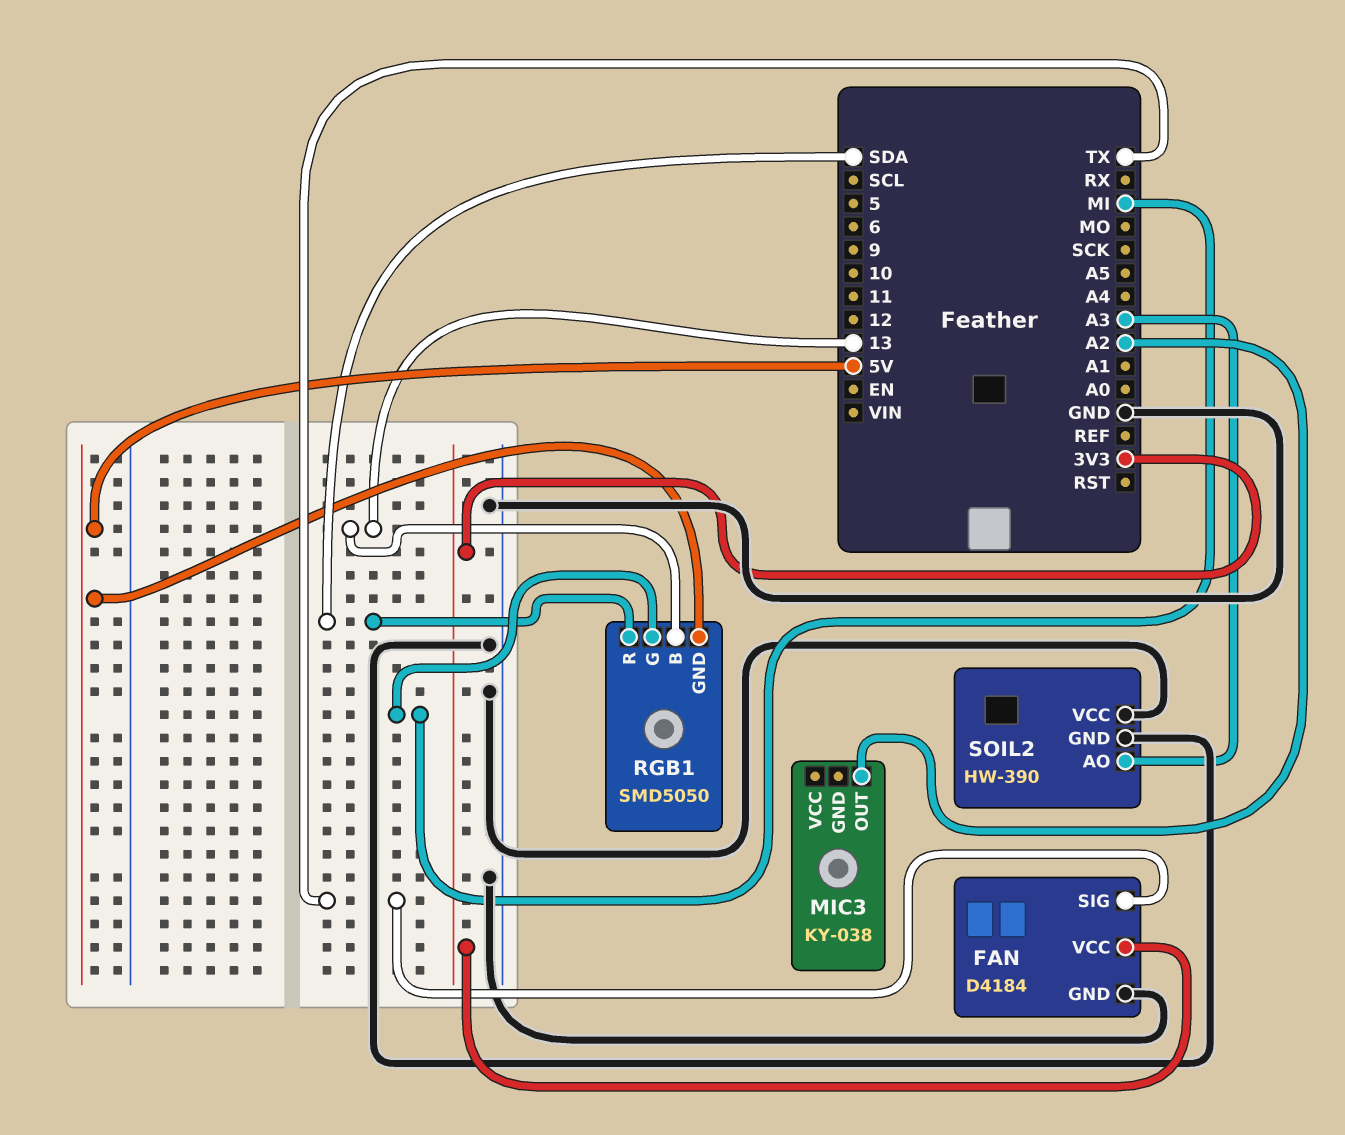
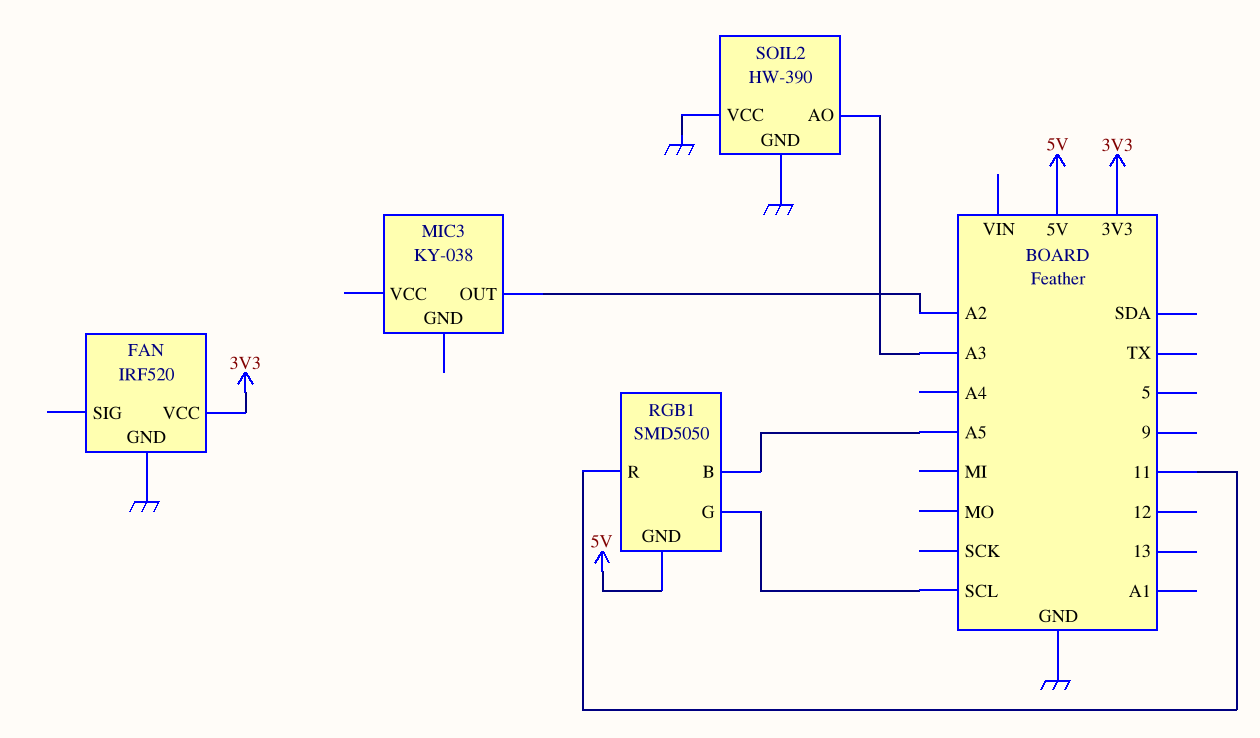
FAN: D4184 -> IRF520
FAN pin SIG: TX -> none
RGB1 pin B: 13 -> A5
RGB1 pin G: MI -> SCL
RGB1 pin R: SDA -> 11

